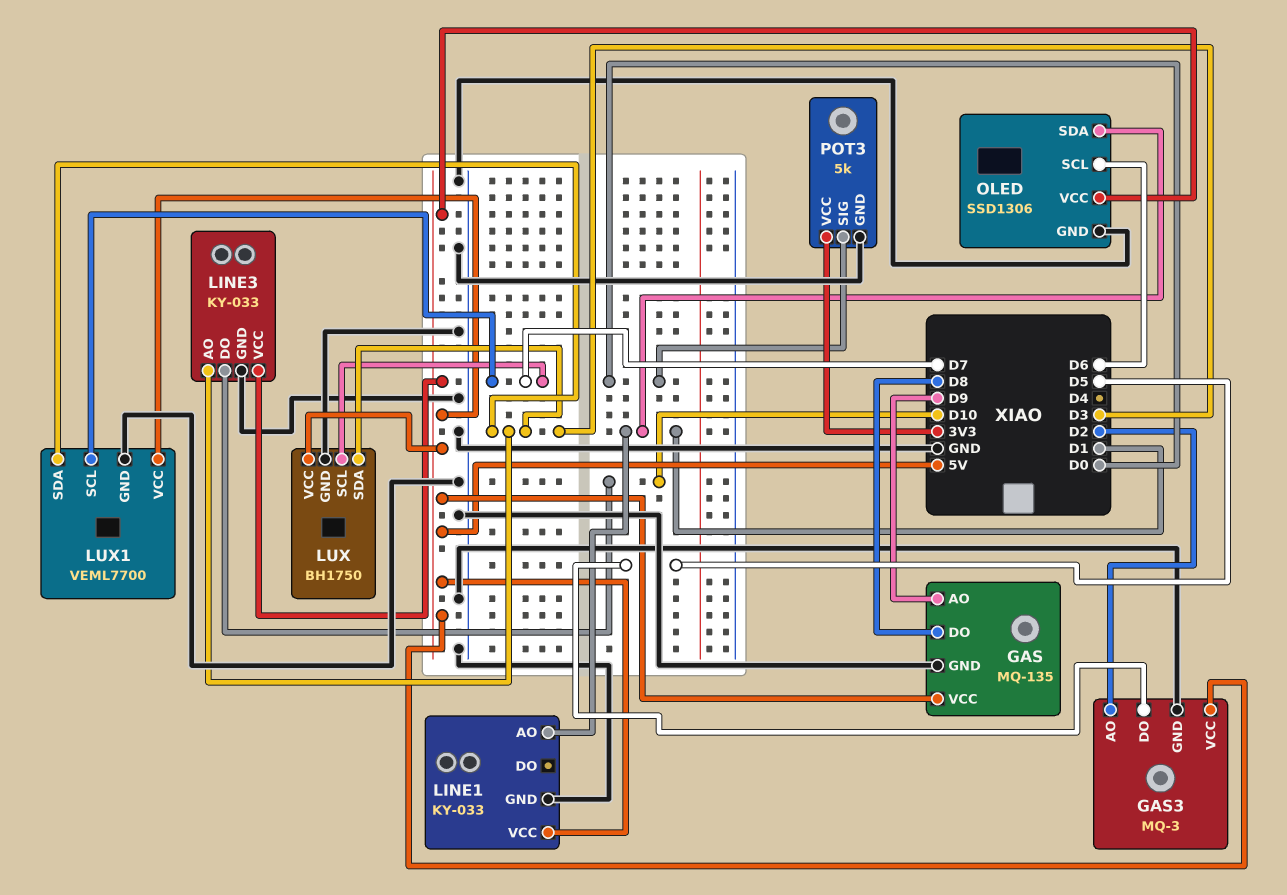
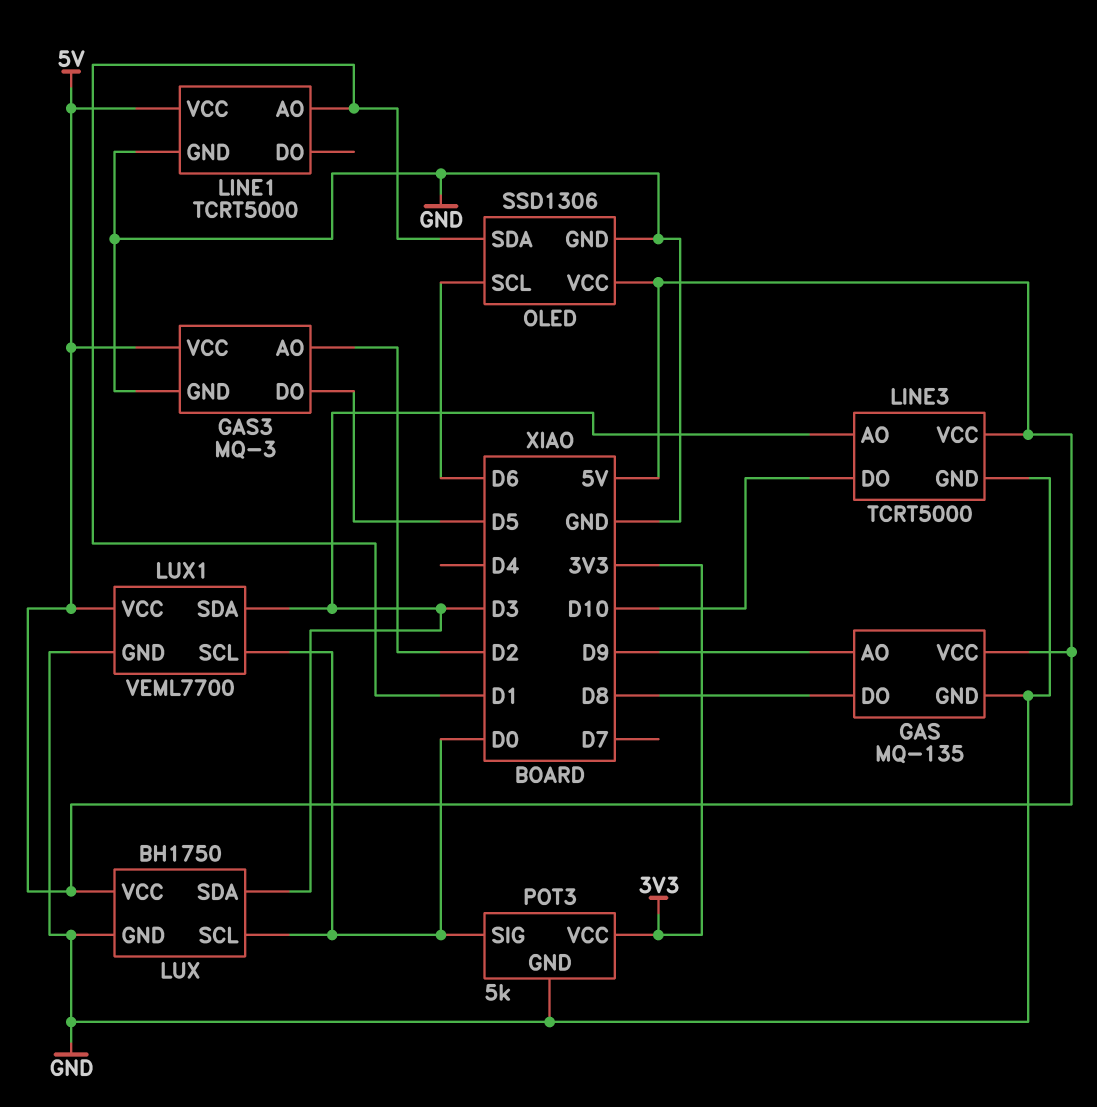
LINE1: KY-033 -> TCRT5000
LINE3: KY-033 -> TCRT5000
LUX pin SCL: D7 -> D0
LUX1 pin SCL: D7 -> D0

